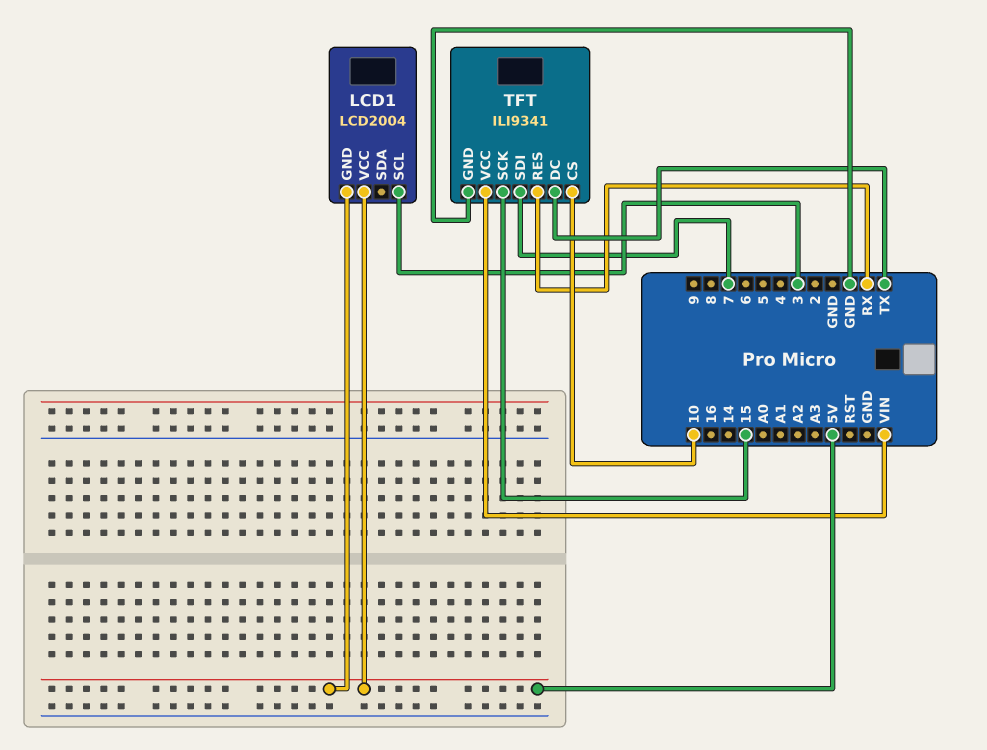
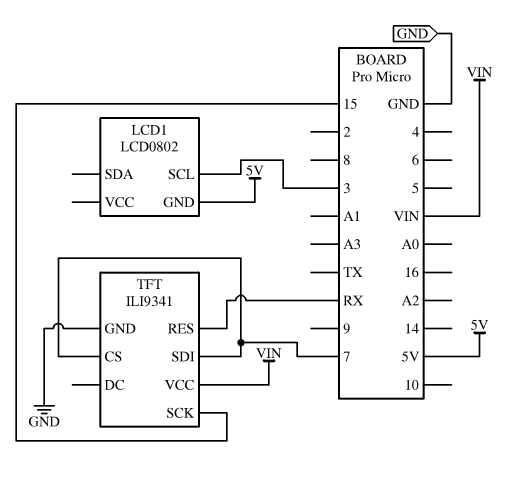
LCD1: LCD2004 -> LCD0802
LCD1 pin VCC: 5V -> none
TFT pin CS: 10 -> 7
TFT pin DC: TX -> none

